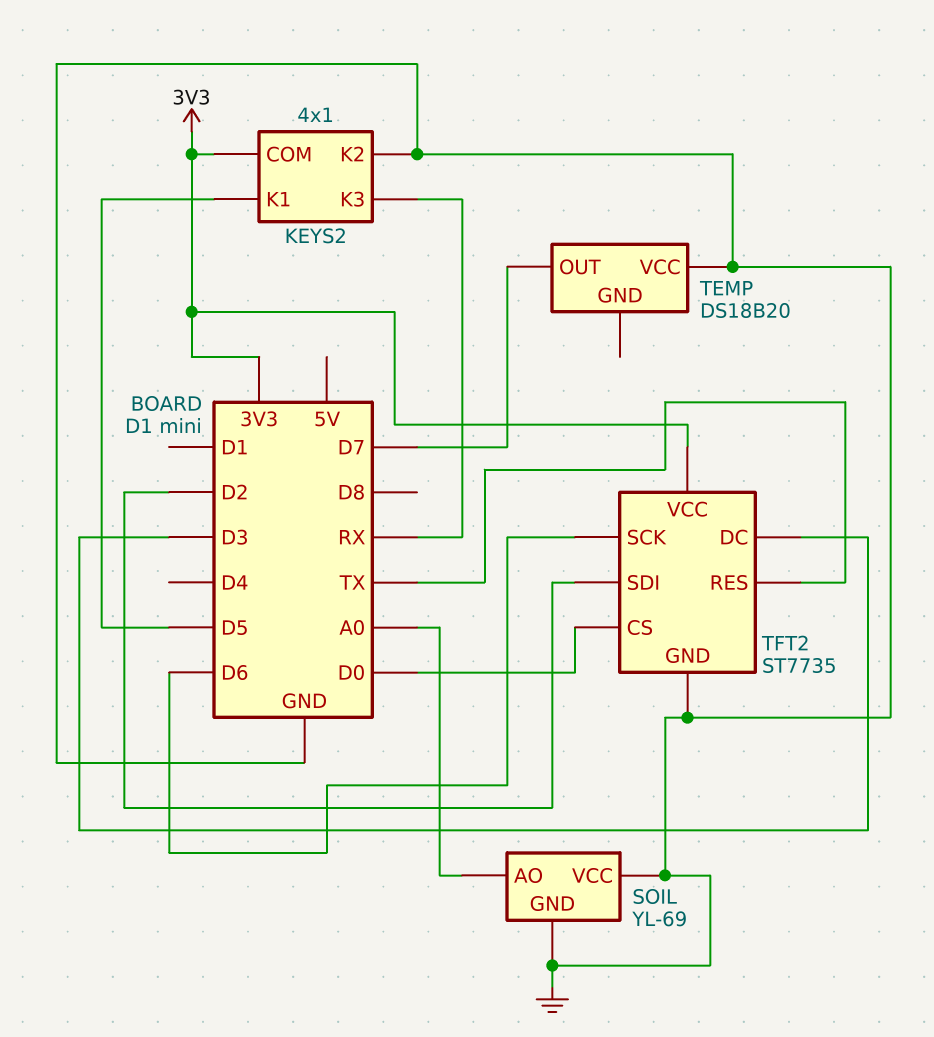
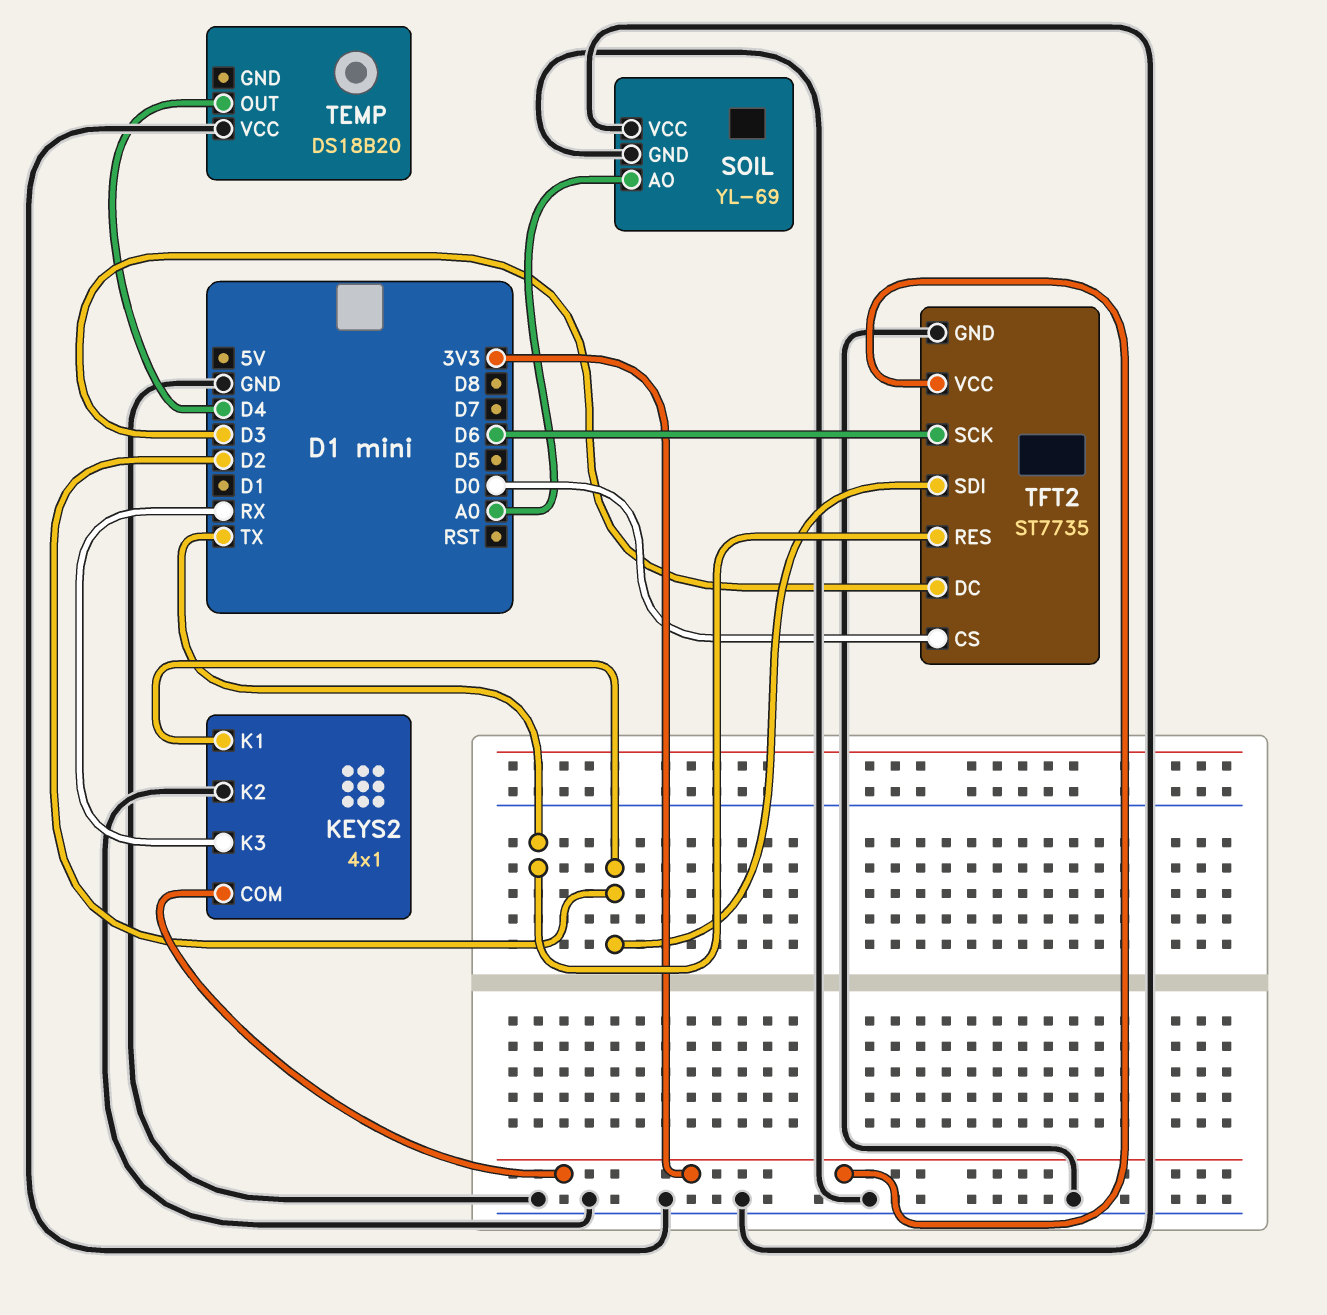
KEYS2 pin K1: D5 -> D2
TEMP pin OUT: D7 -> D4

